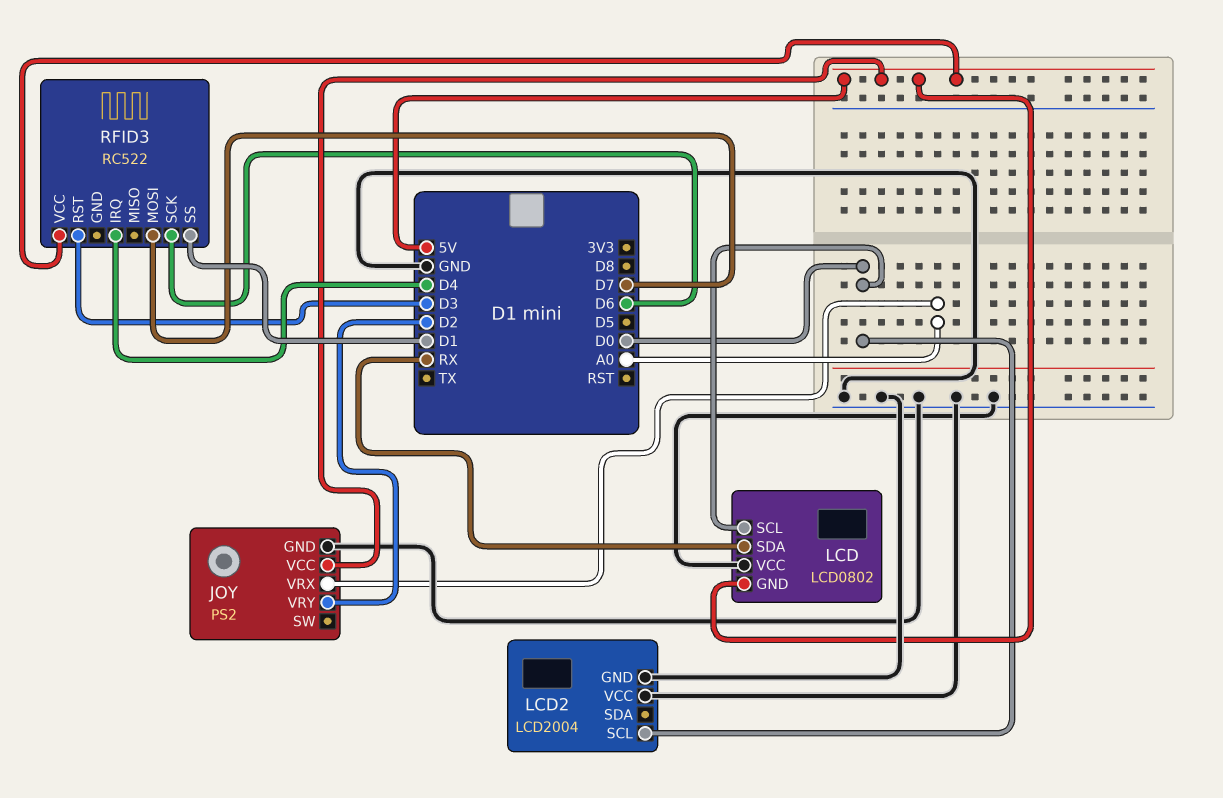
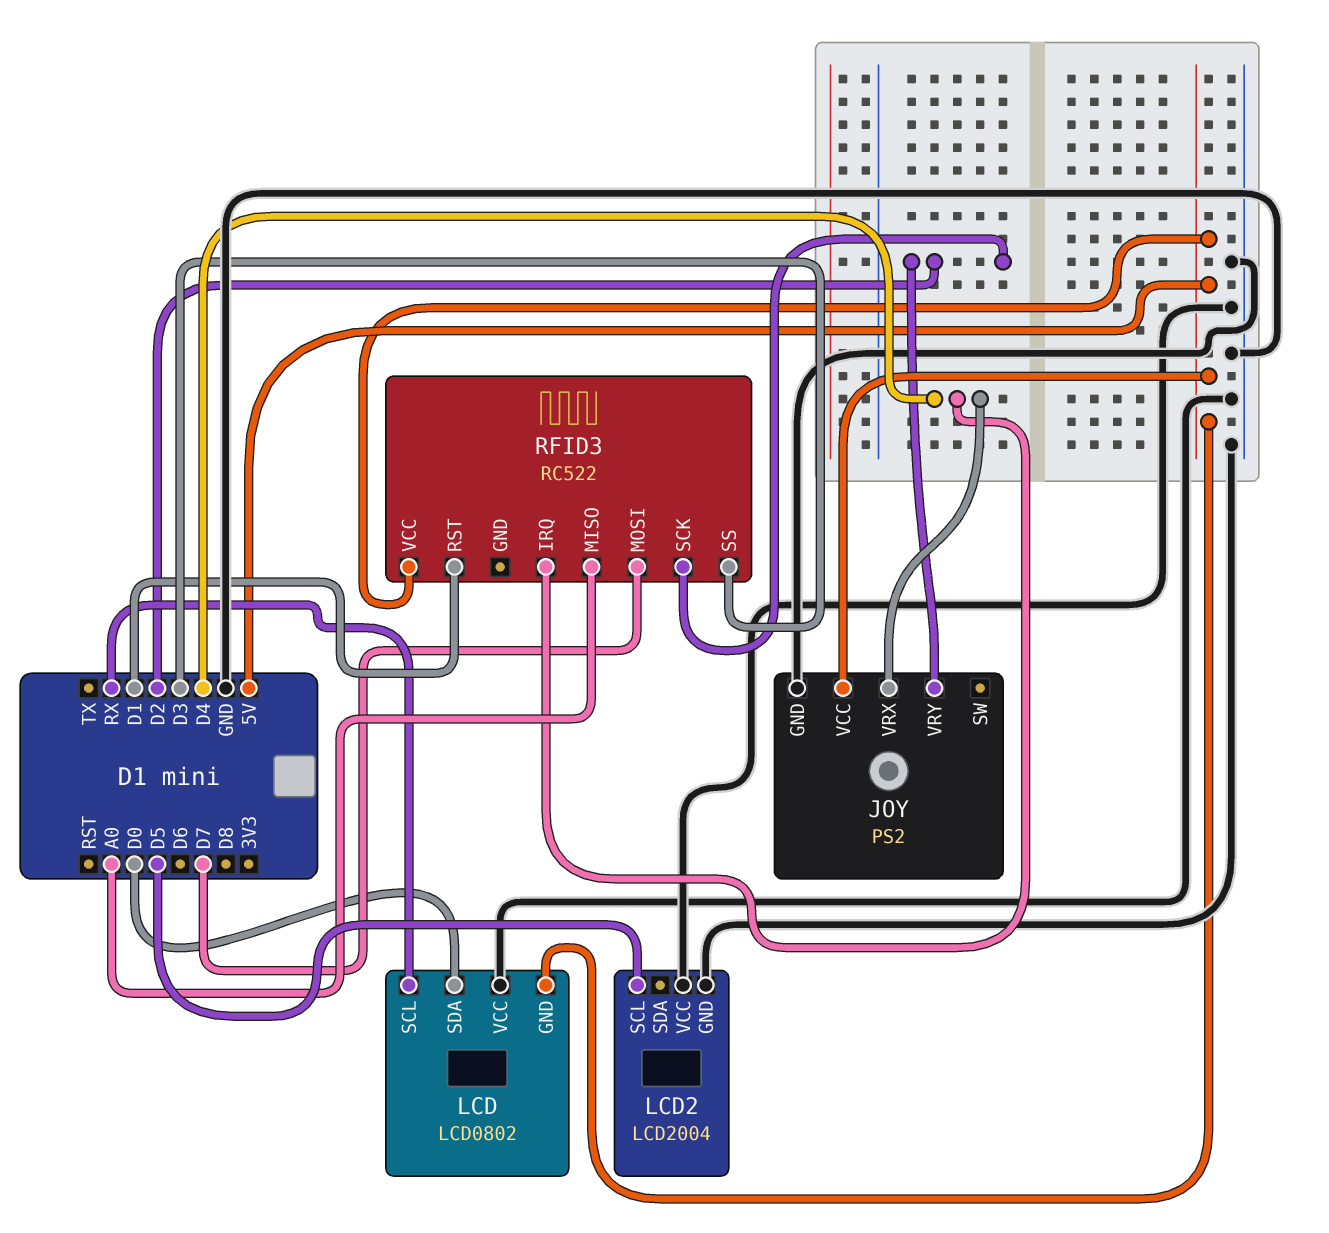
JOY pin VRX: A0 -> D4
LCD pin SCL: D0 -> RX
LCD pin SDA: RX -> D0
LCD2 pin SCL: D0 -> D5
RFID3 pin MISO: none -> A0
RFID3 pin RST: D3 -> D1
RFID3 pin SCK: D6 -> D2
RFID3 pin SS: D1 -> D3

